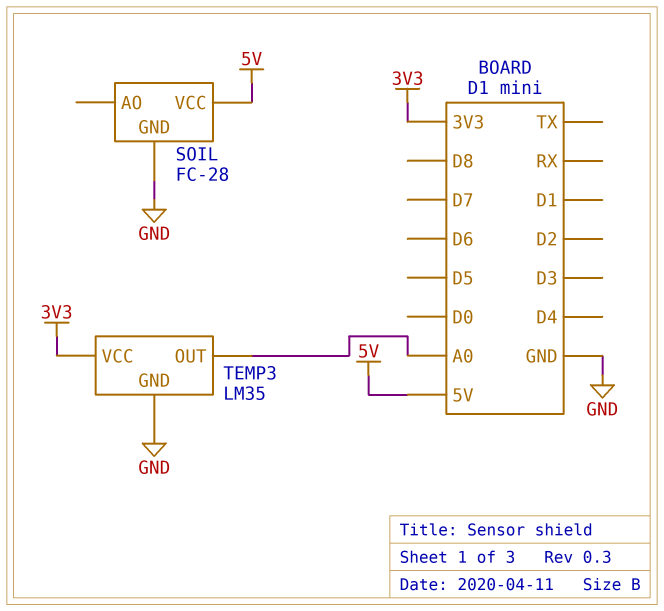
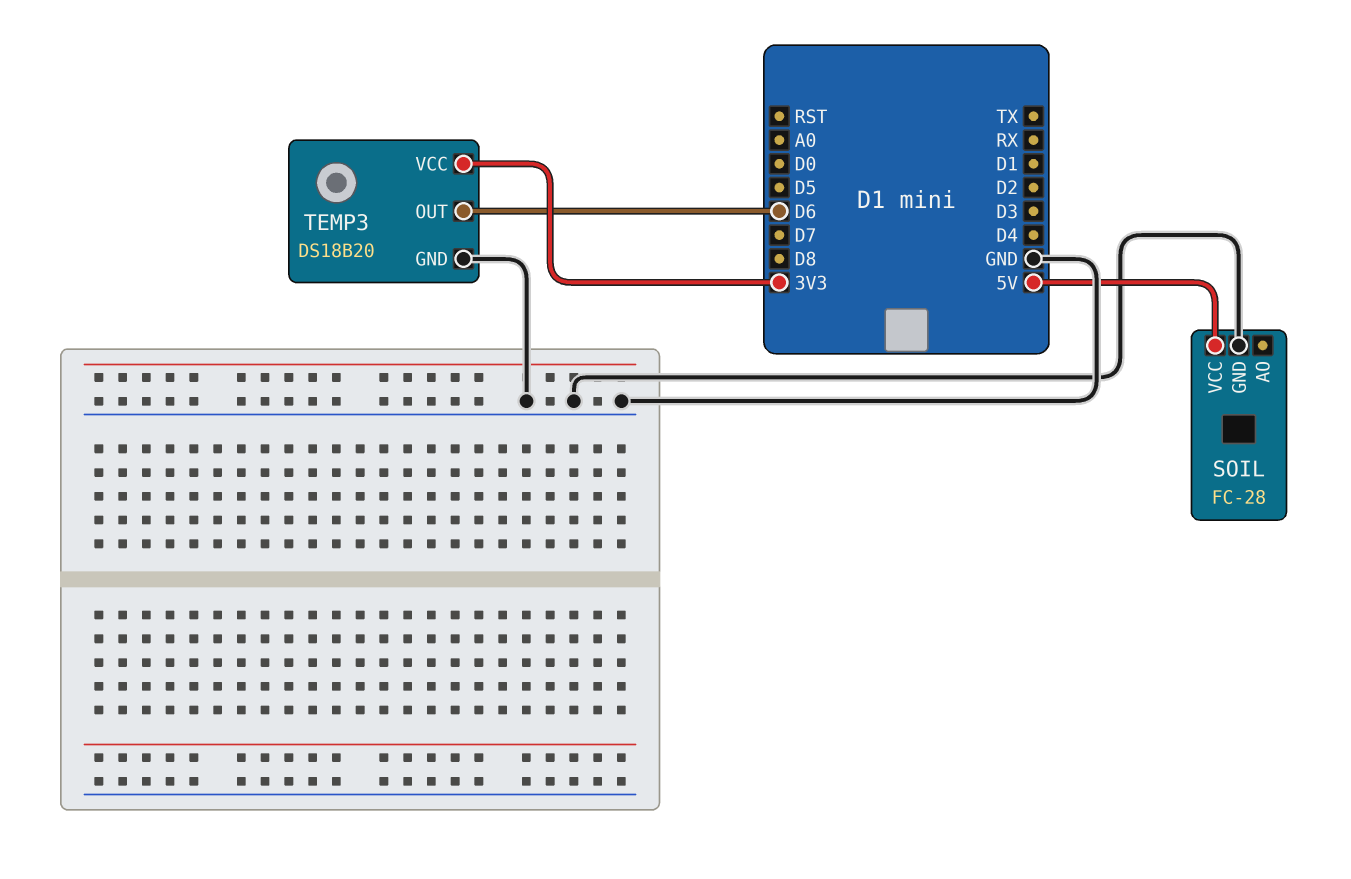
TEMP3: LM35 -> DS18B20
TEMP3 pin OUT: A0 -> D6

